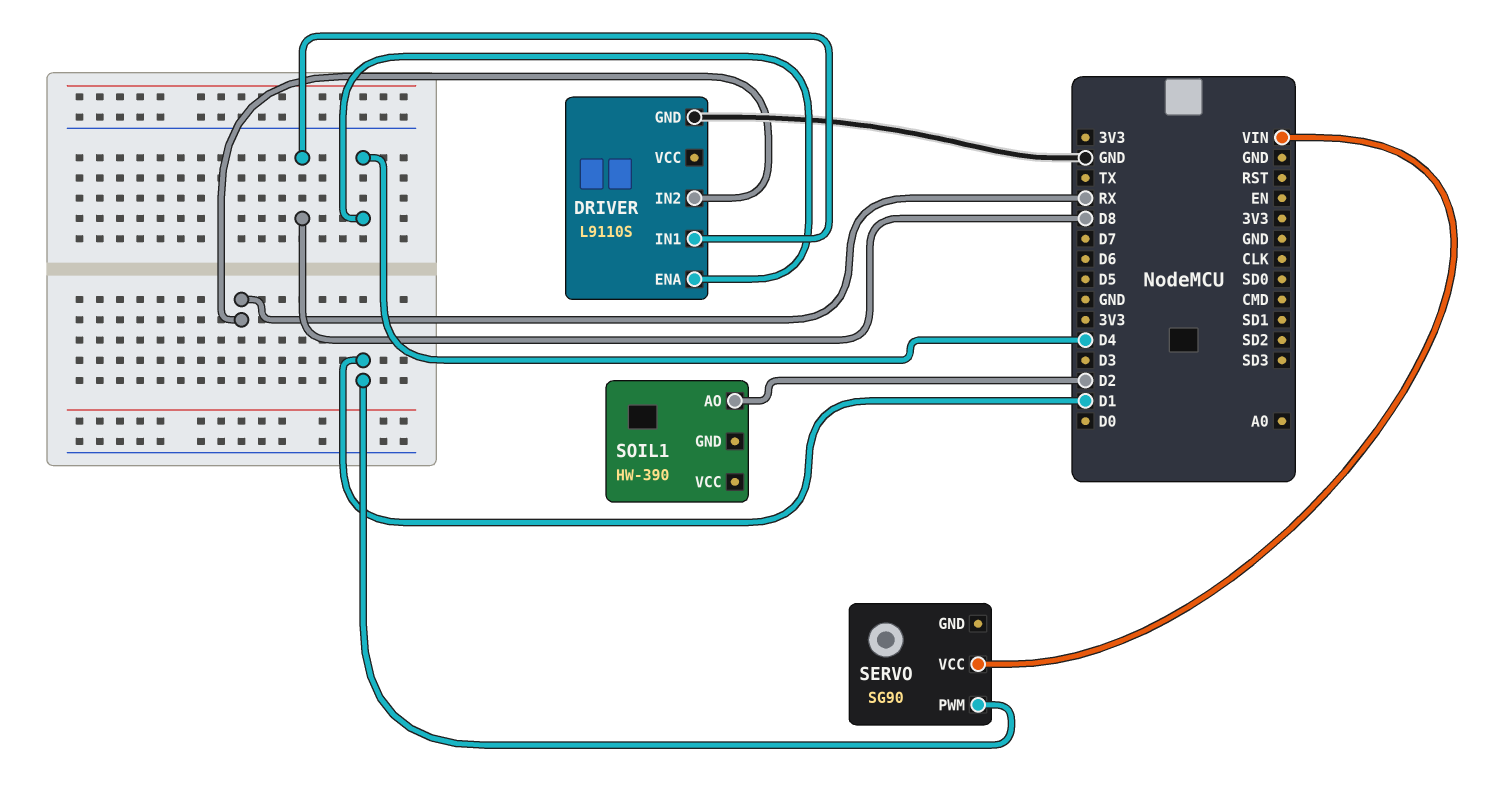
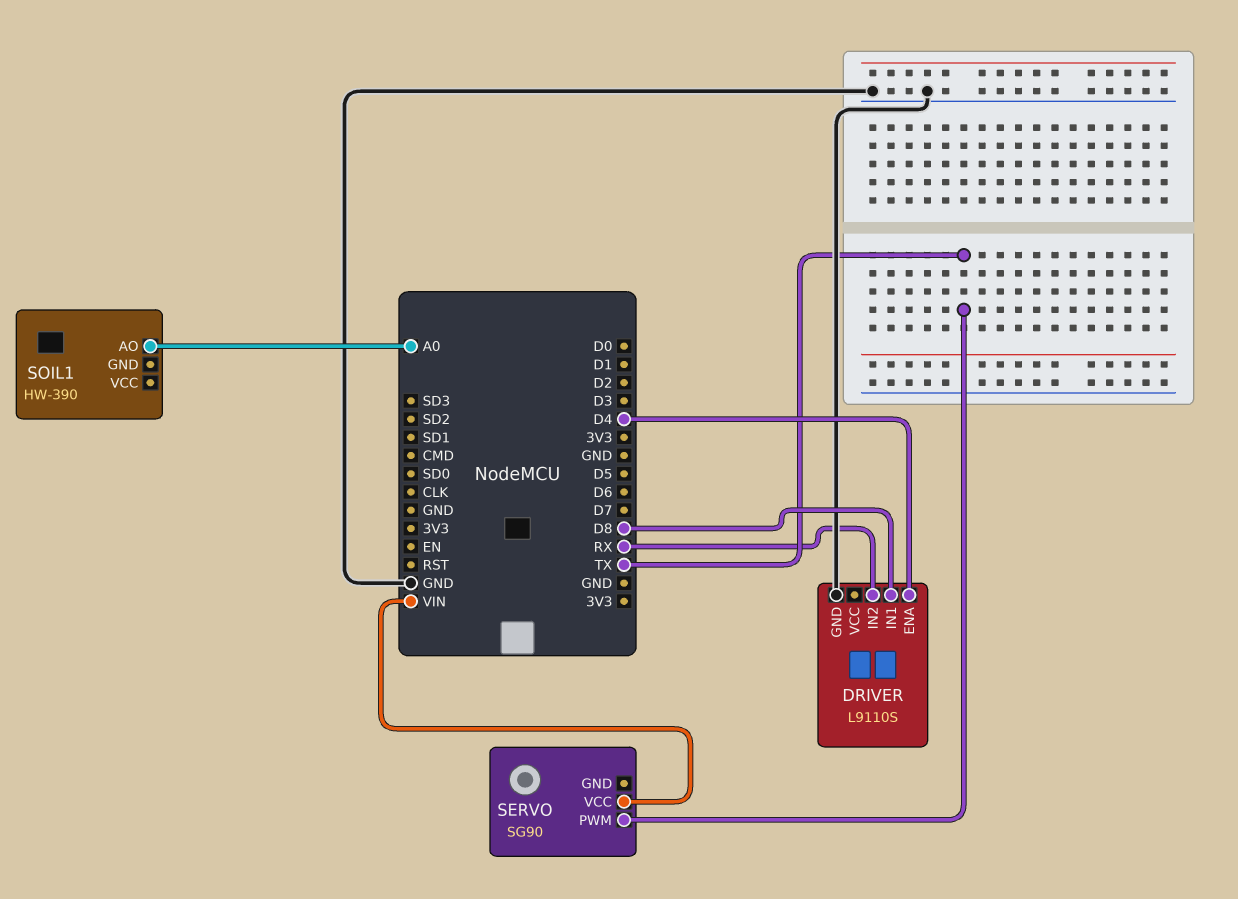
SERVO pin PWM: D1 -> TX
SOIL1 pin AO: D2 -> A0

